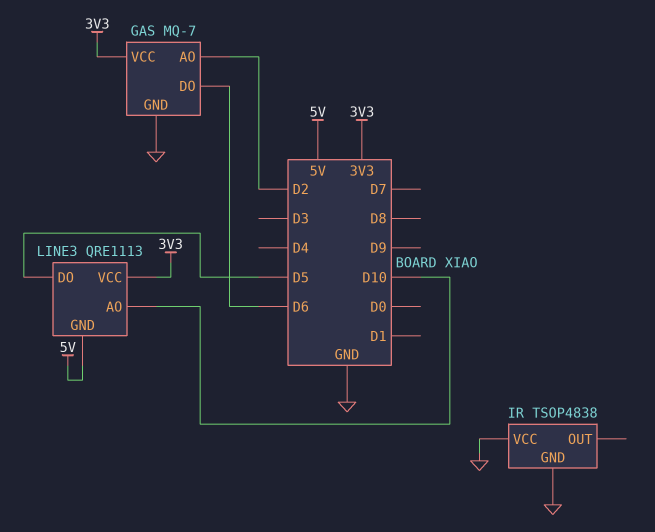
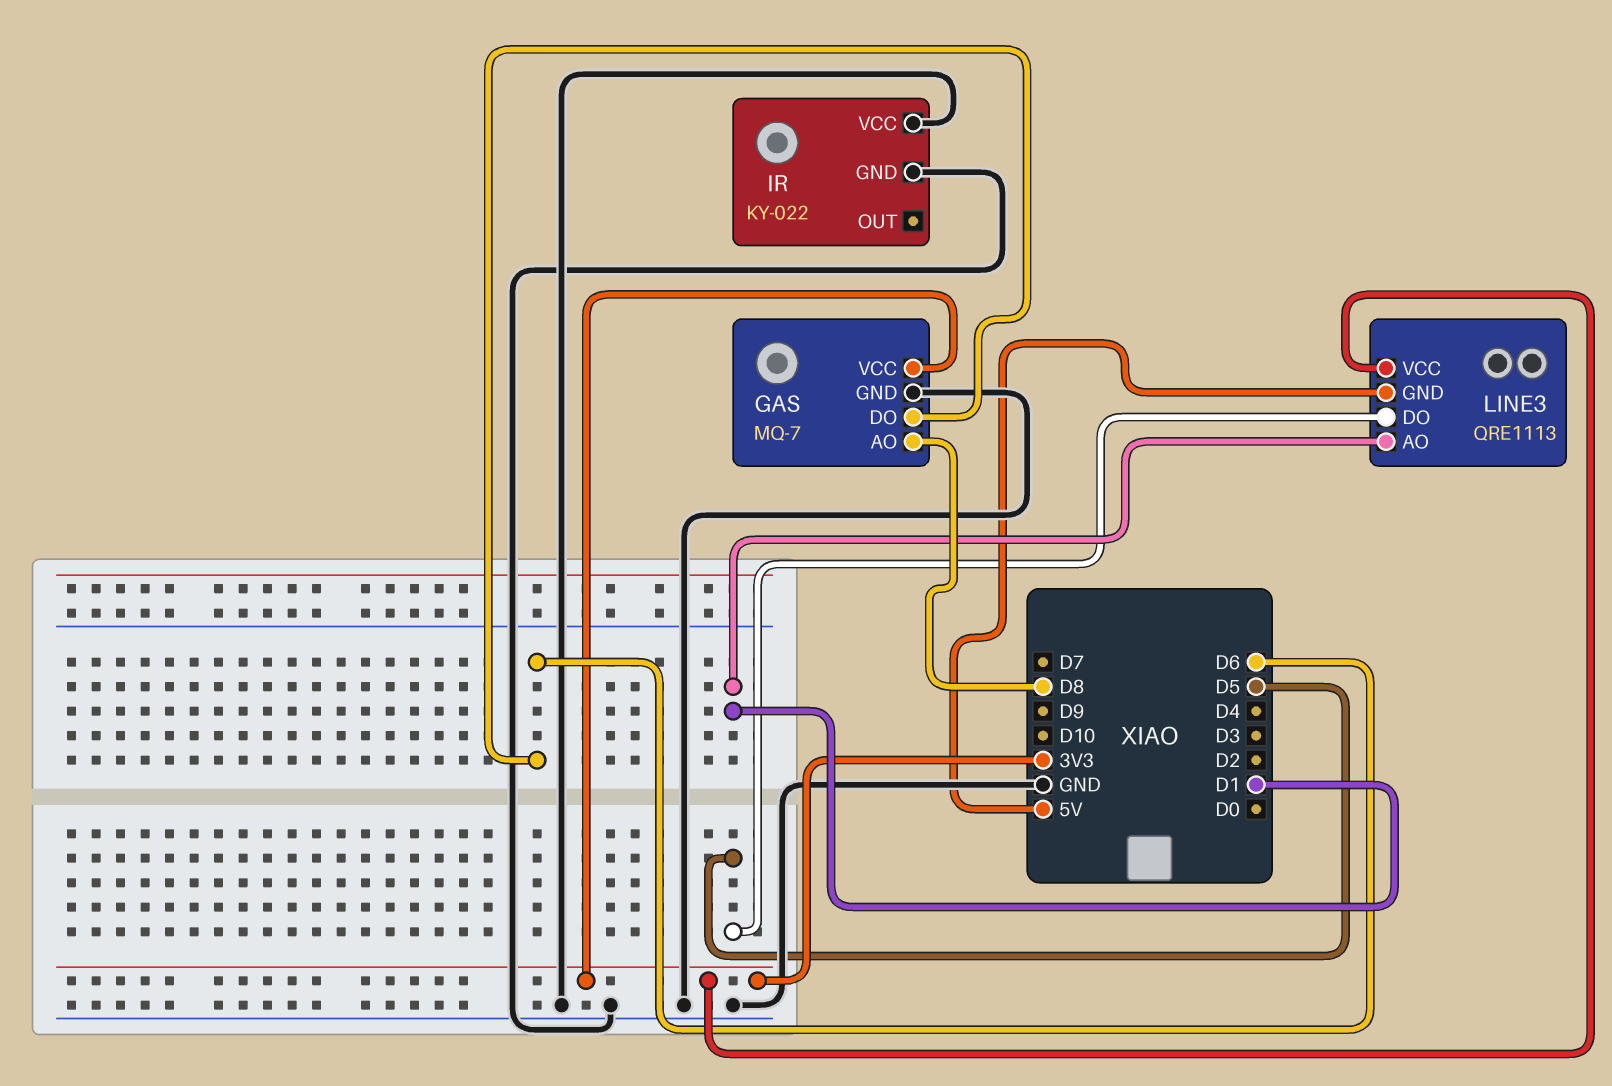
GAS pin AO: D2 -> D8
IR: TSOP4838 -> KY-022
LINE3 pin AO: D10 -> D1

